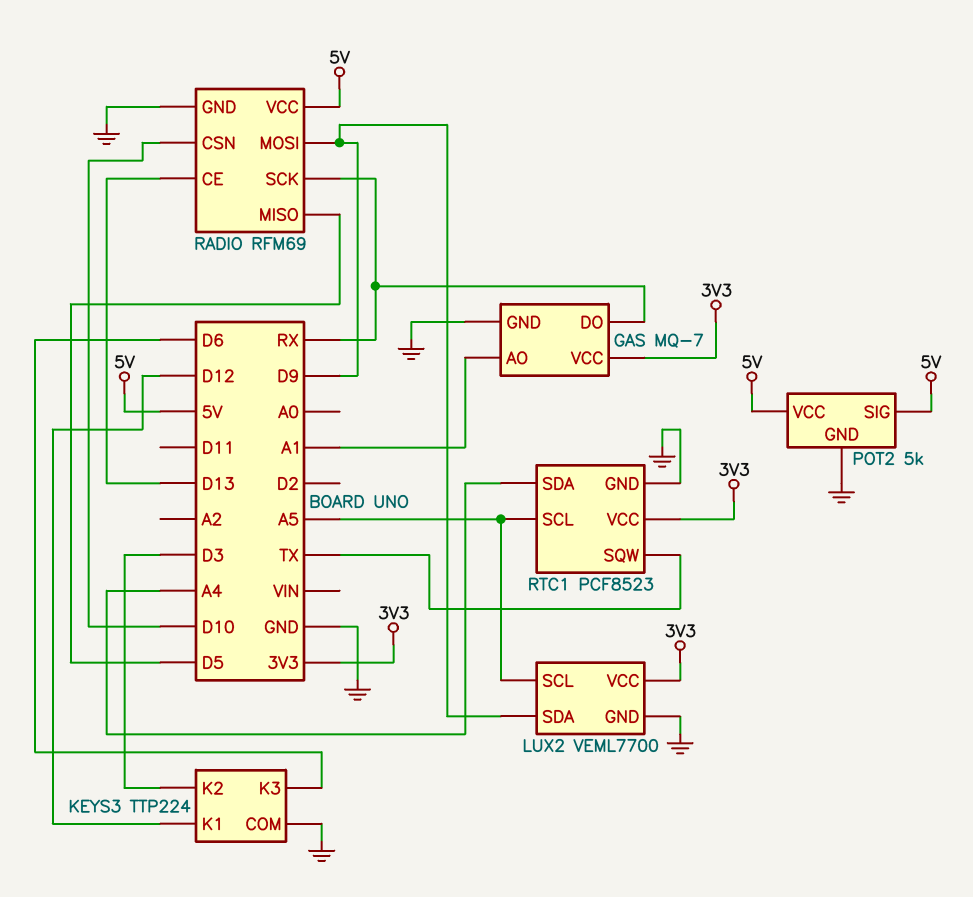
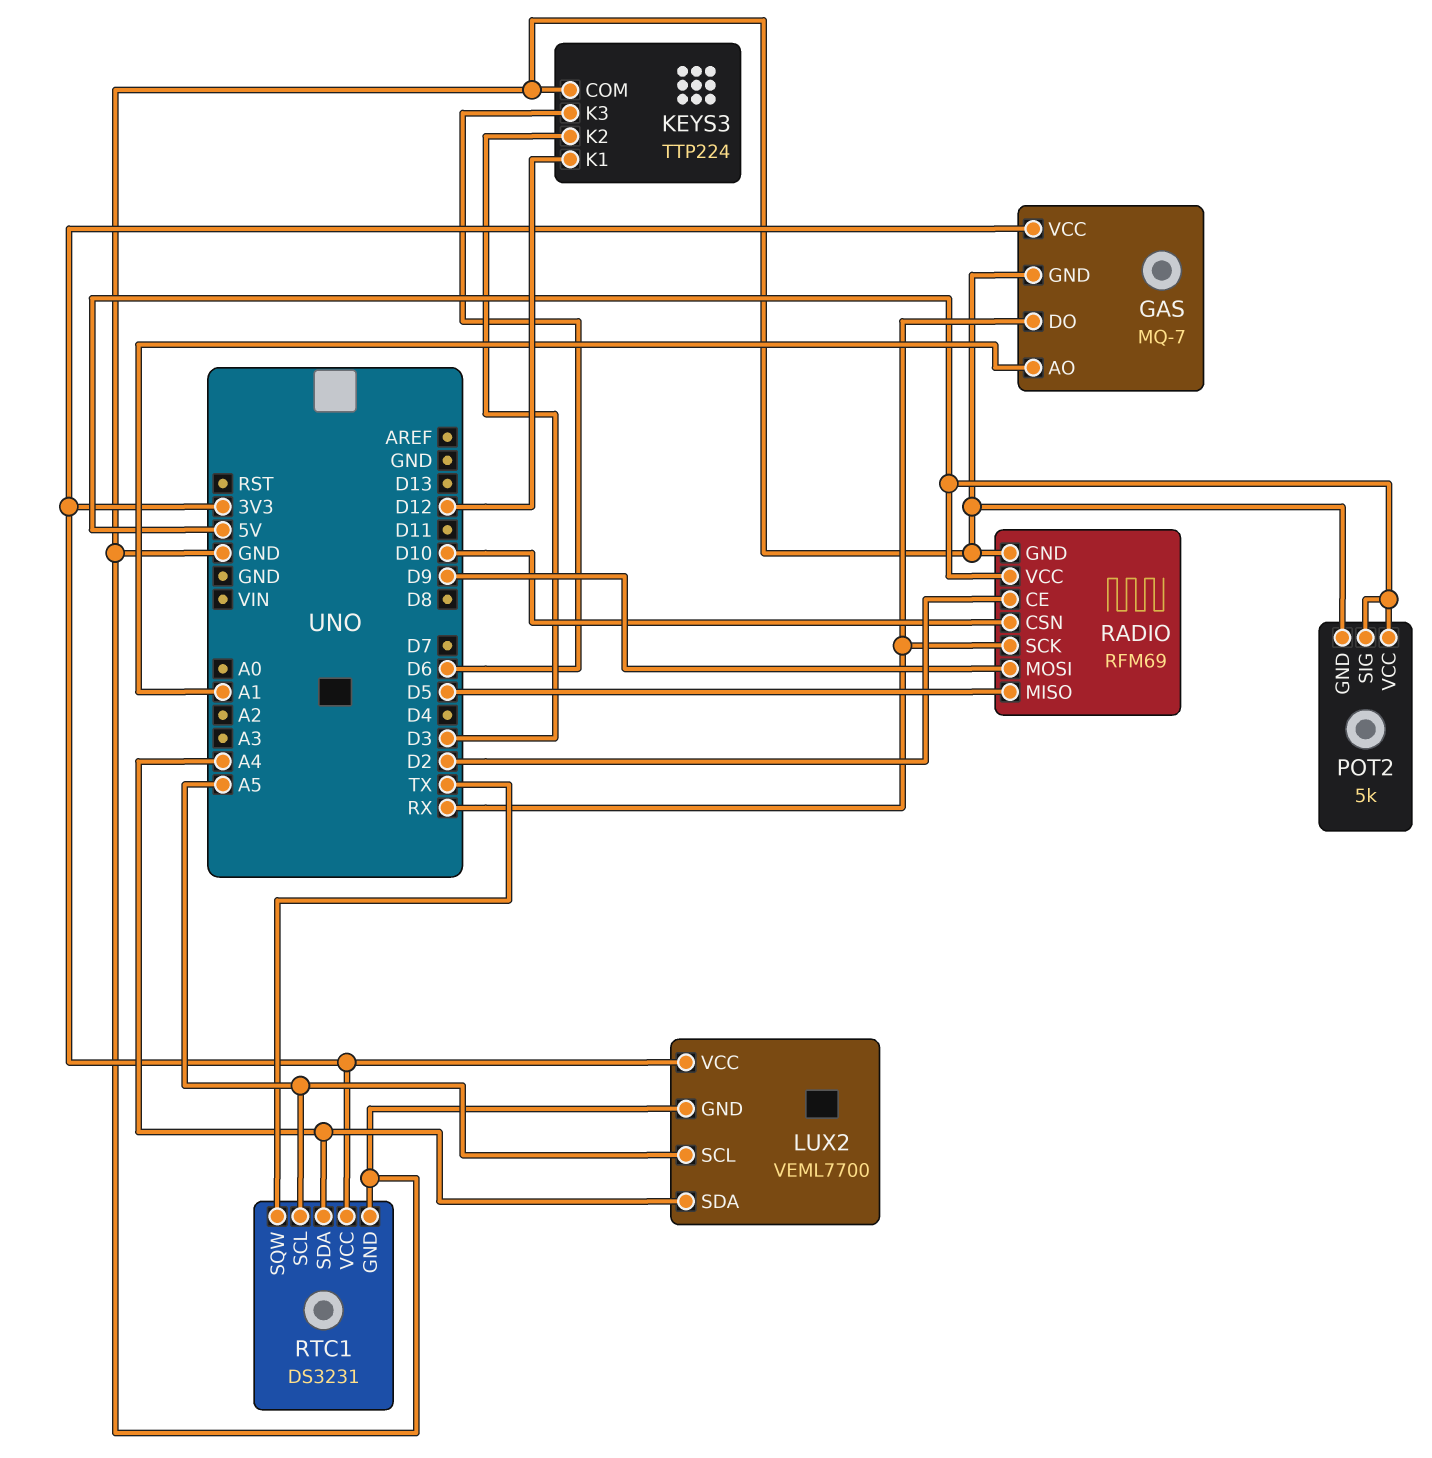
LUX2 pin SDA: D9 -> A4
RADIO pin CE: D13 -> D2
RTC1: PCF8523 -> DS3231

